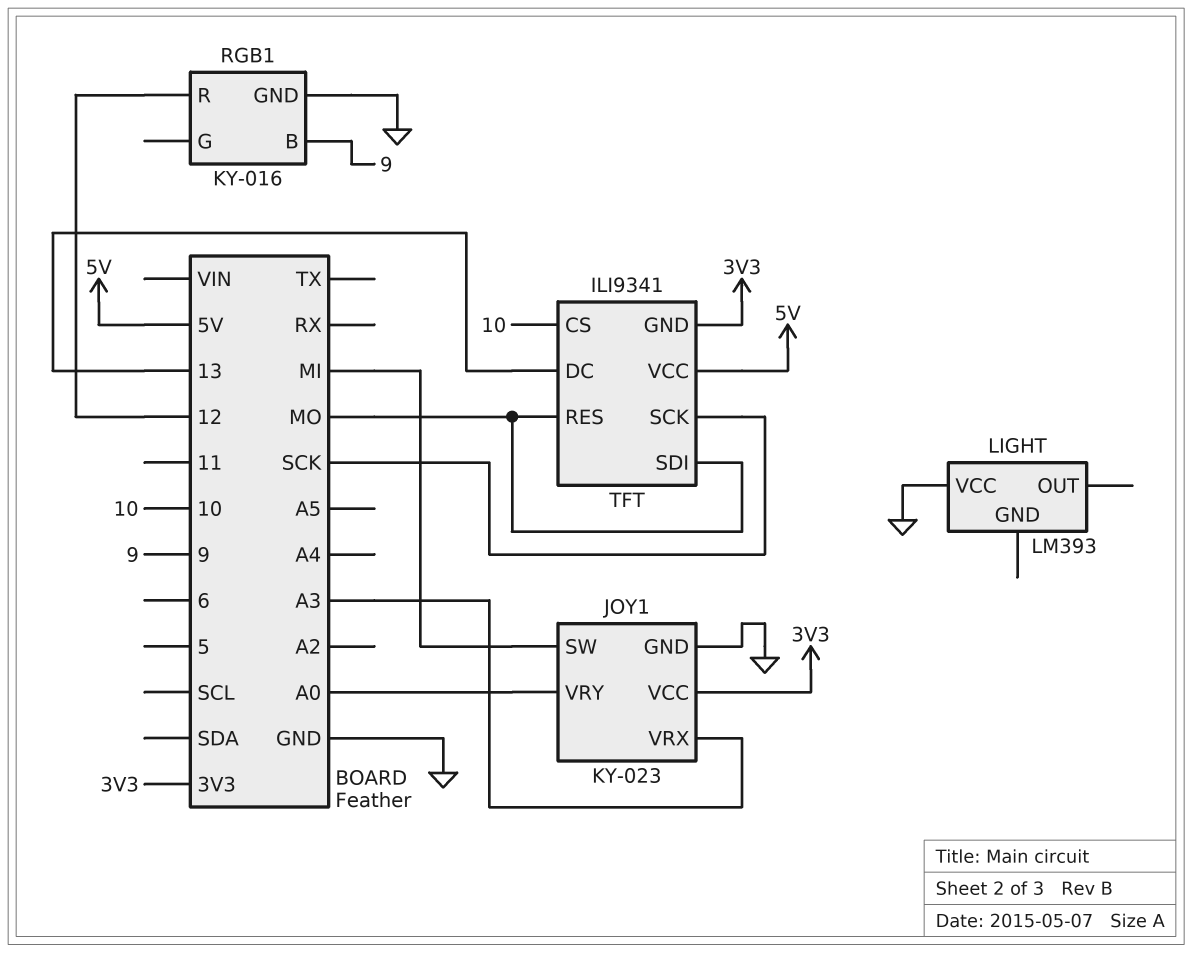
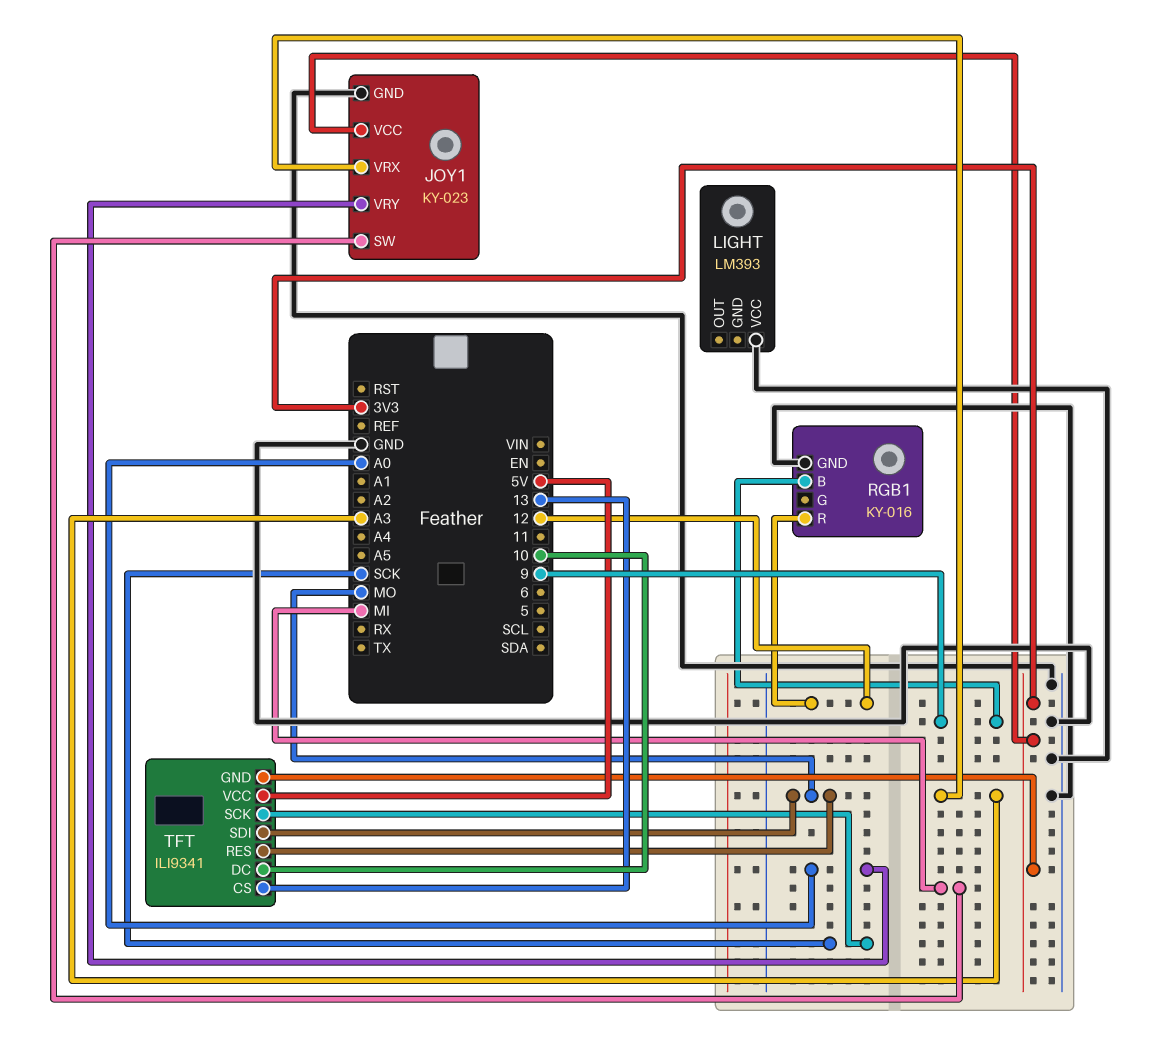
TFT pin CS: 10 -> 13
TFT pin DC: 13 -> 10

